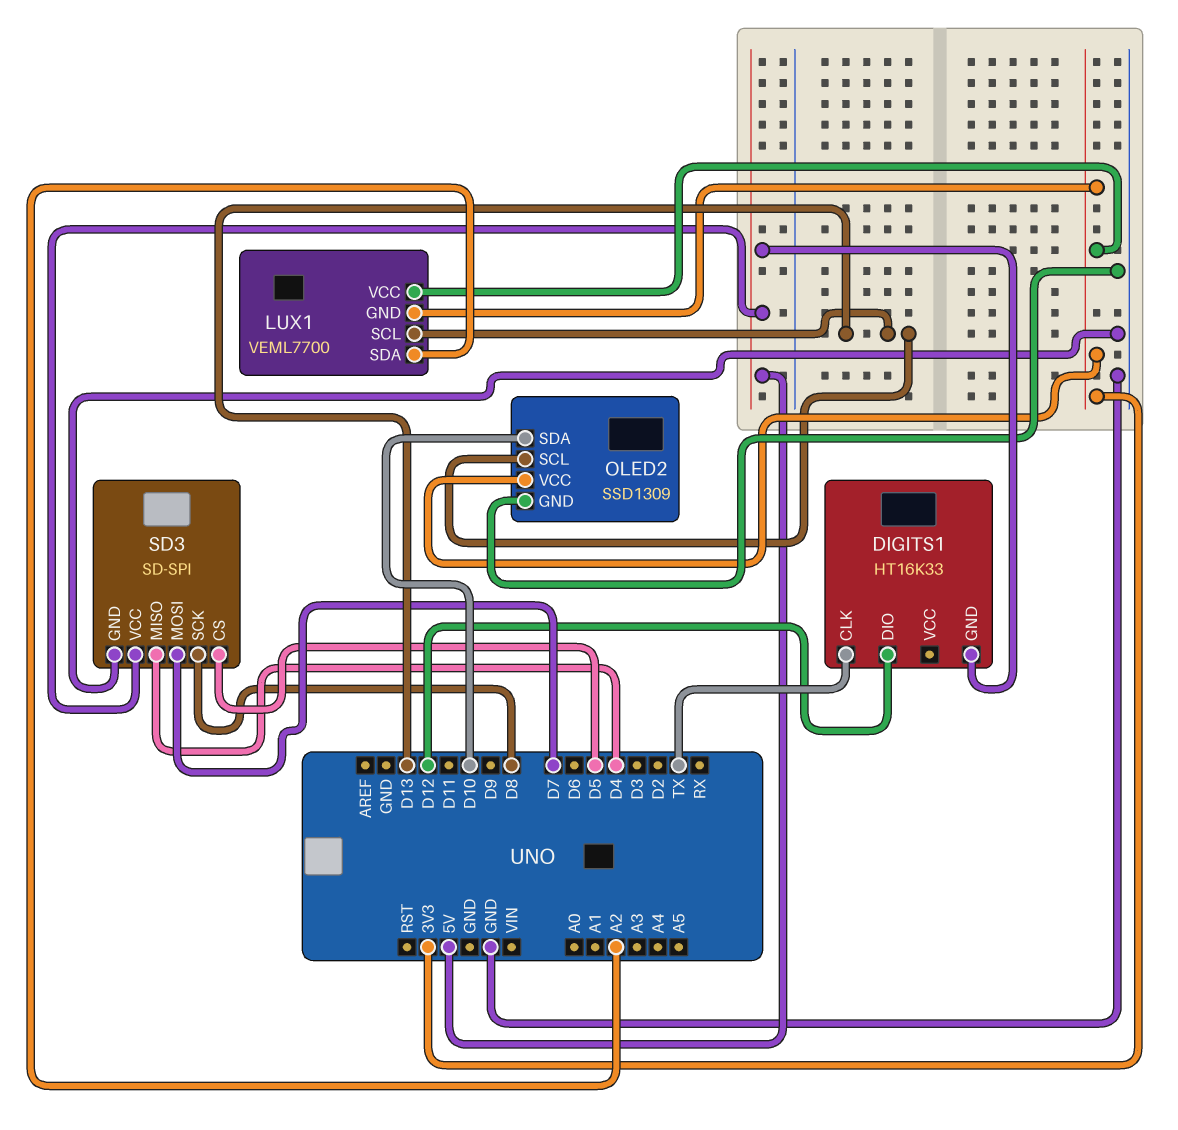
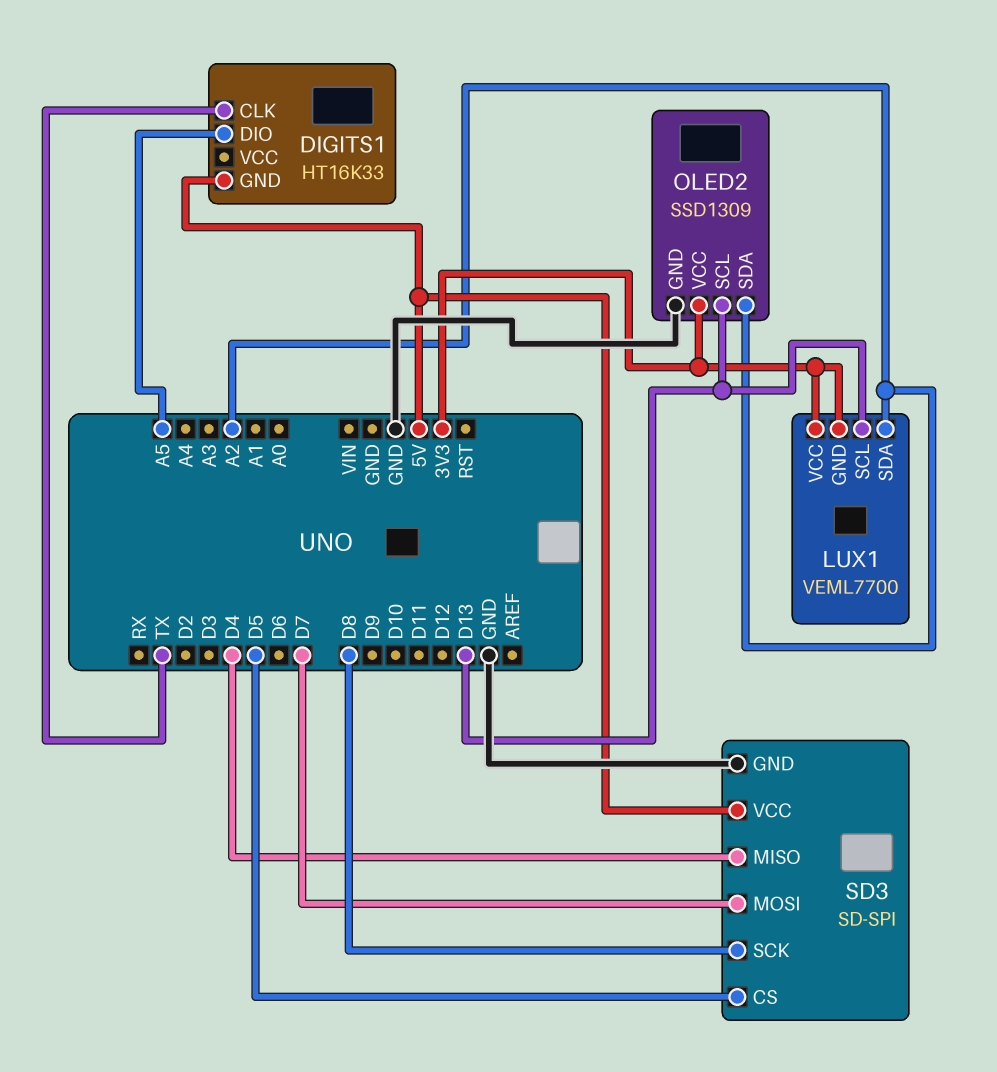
DIGITS1 pin DIO: D12 -> A5
OLED2 pin SDA: D10 -> A2

